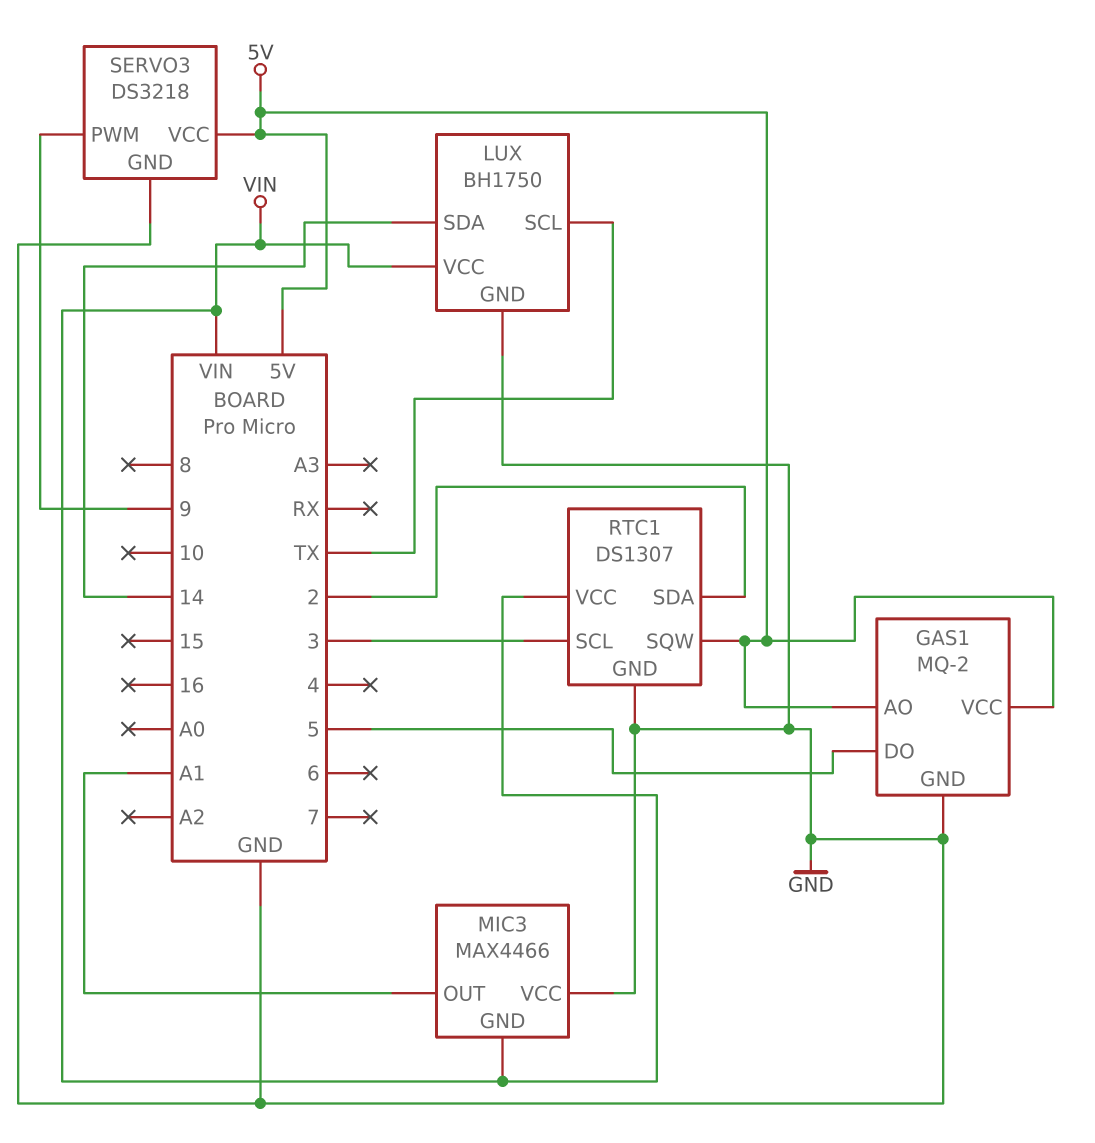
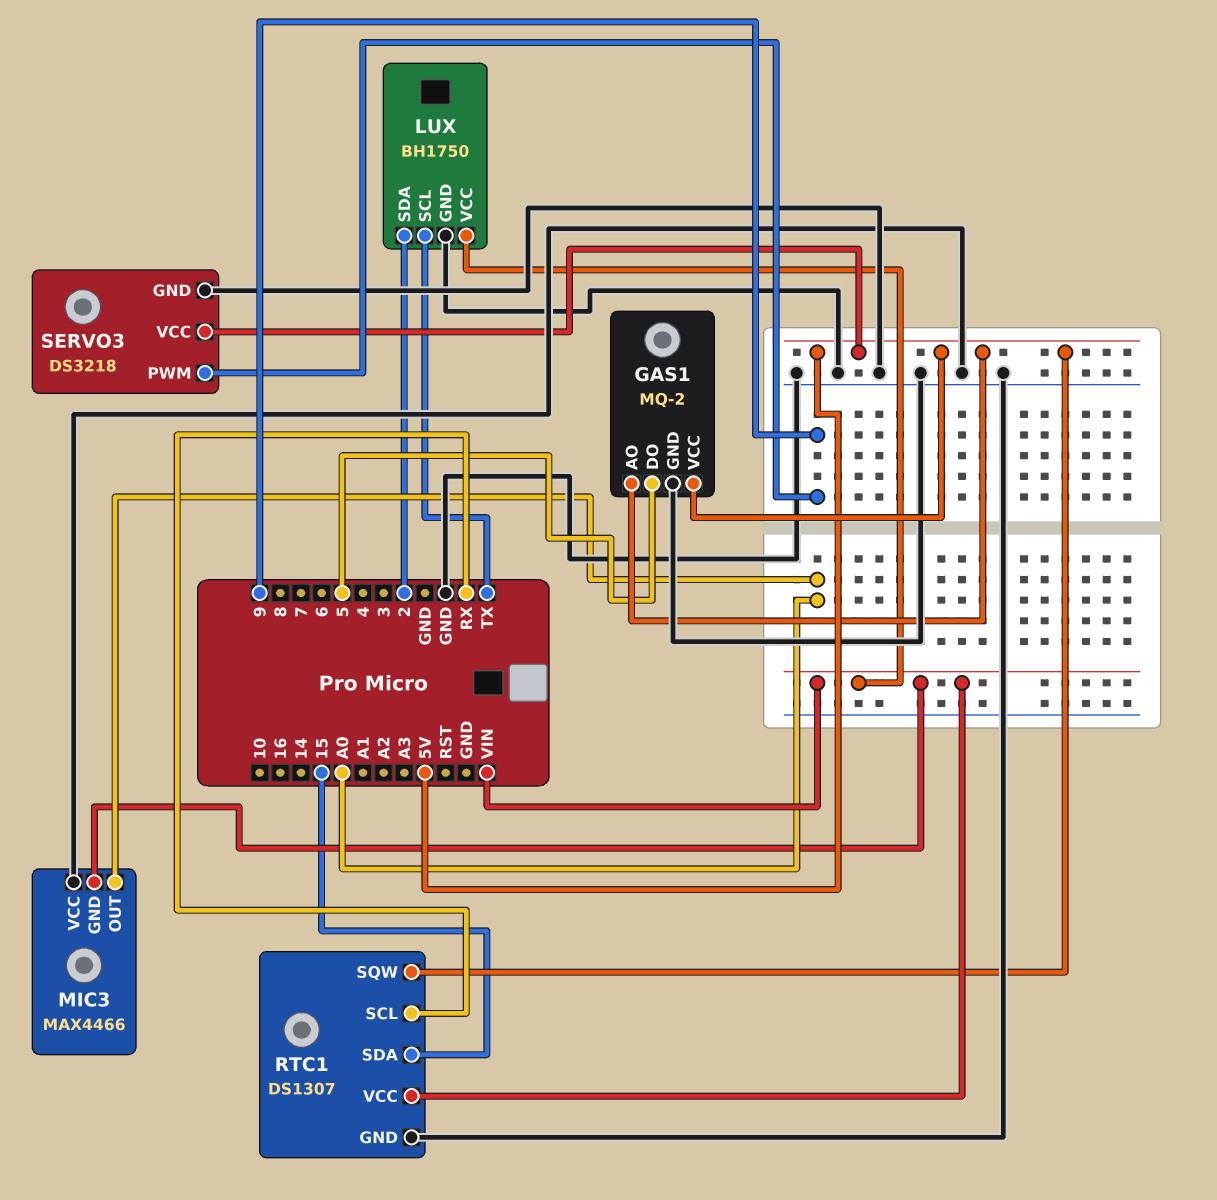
LUX pin SDA: 14 -> 2
MIC3 pin OUT: A1 -> A0
RTC1 pin SCL: 3 -> RX
RTC1 pin SDA: 2 -> 15

